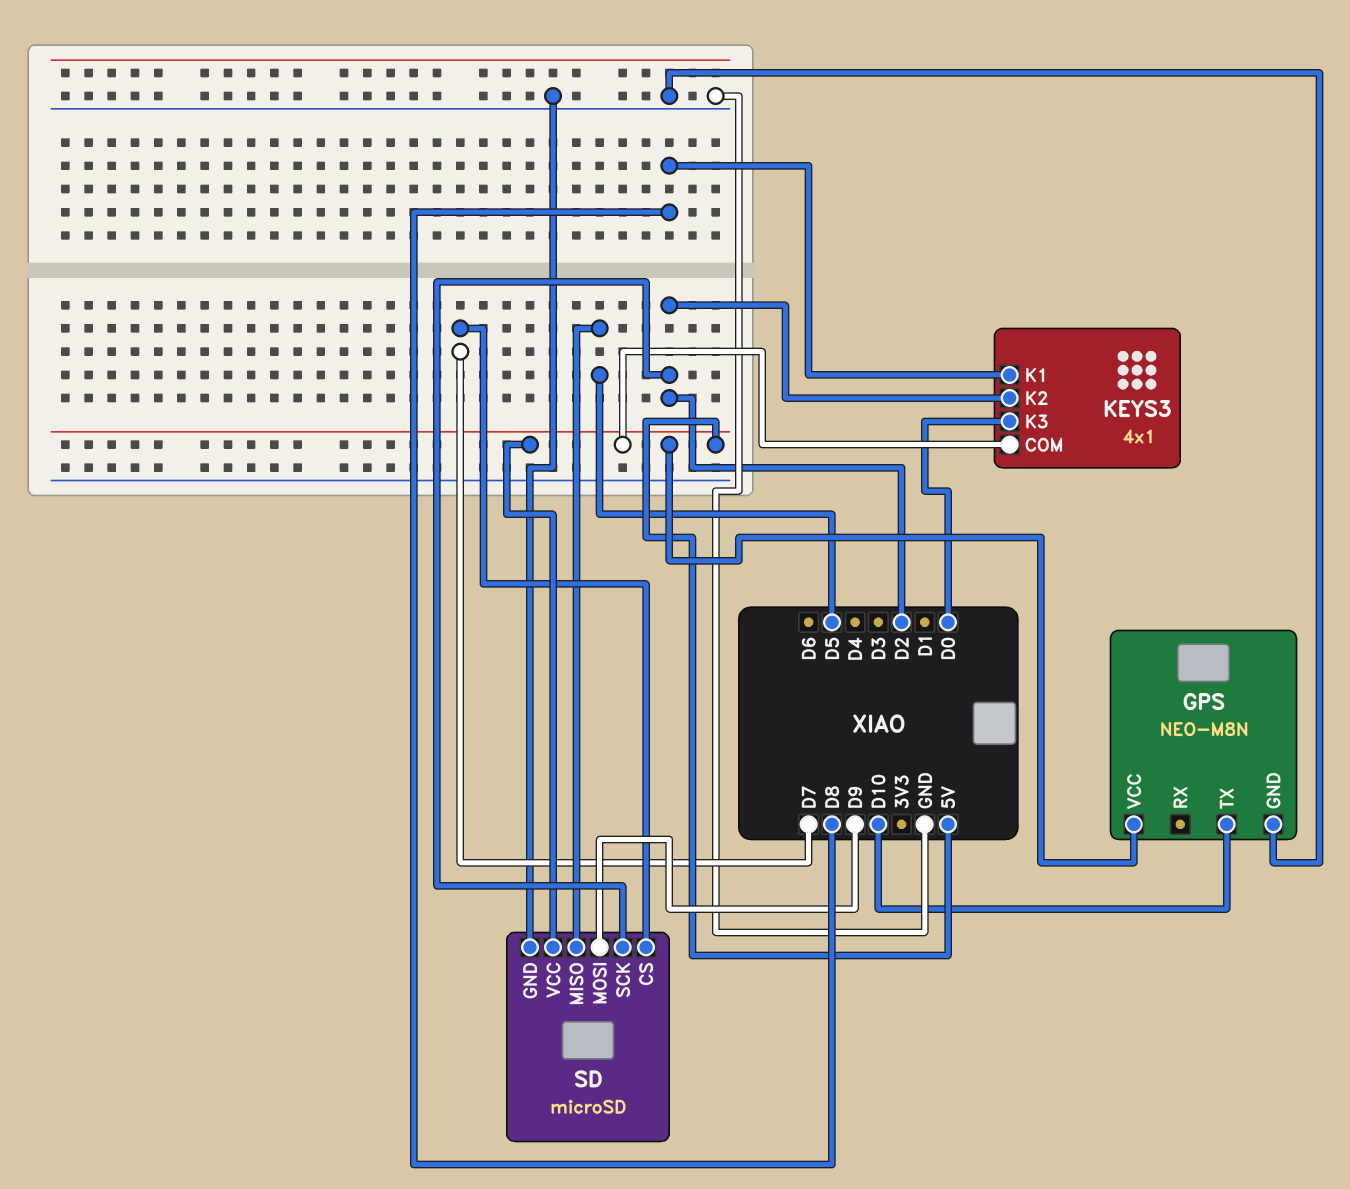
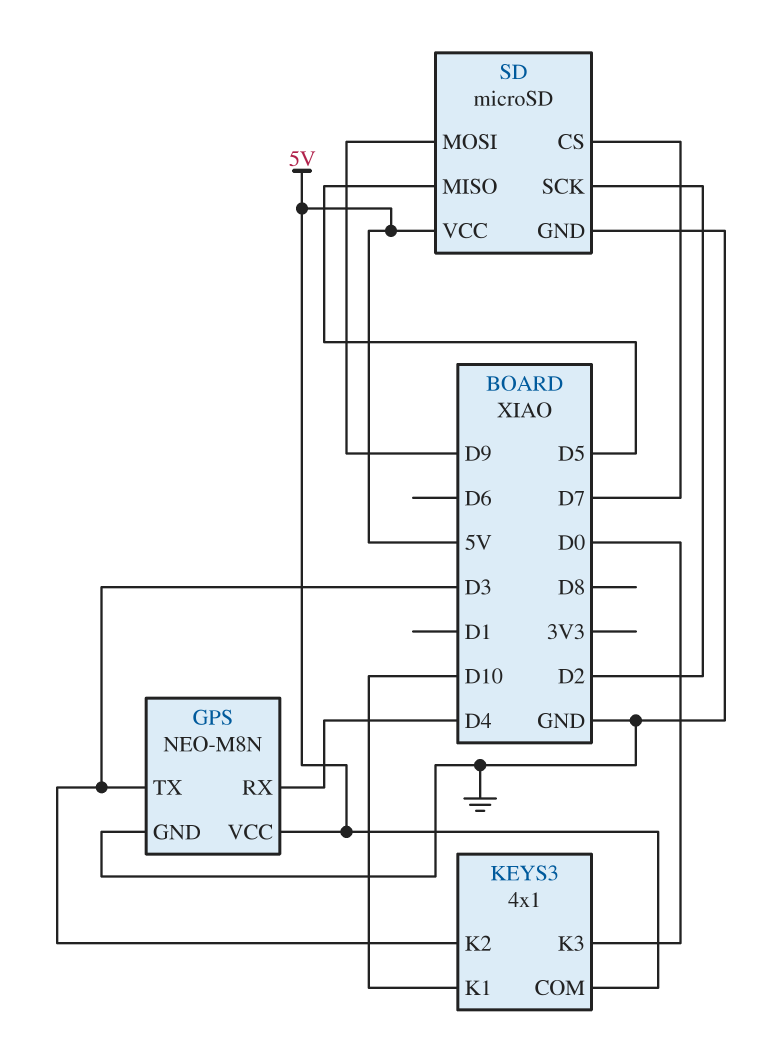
GPS pin RX: none -> D4
GPS pin TX: D10 -> D3
KEYS3 pin K1: D8 -> D10
KEYS3 pin K2: D2 -> D3

